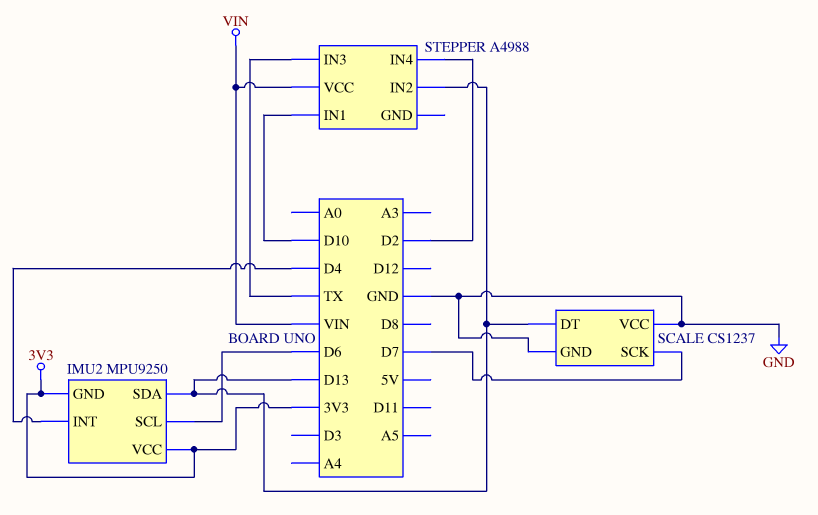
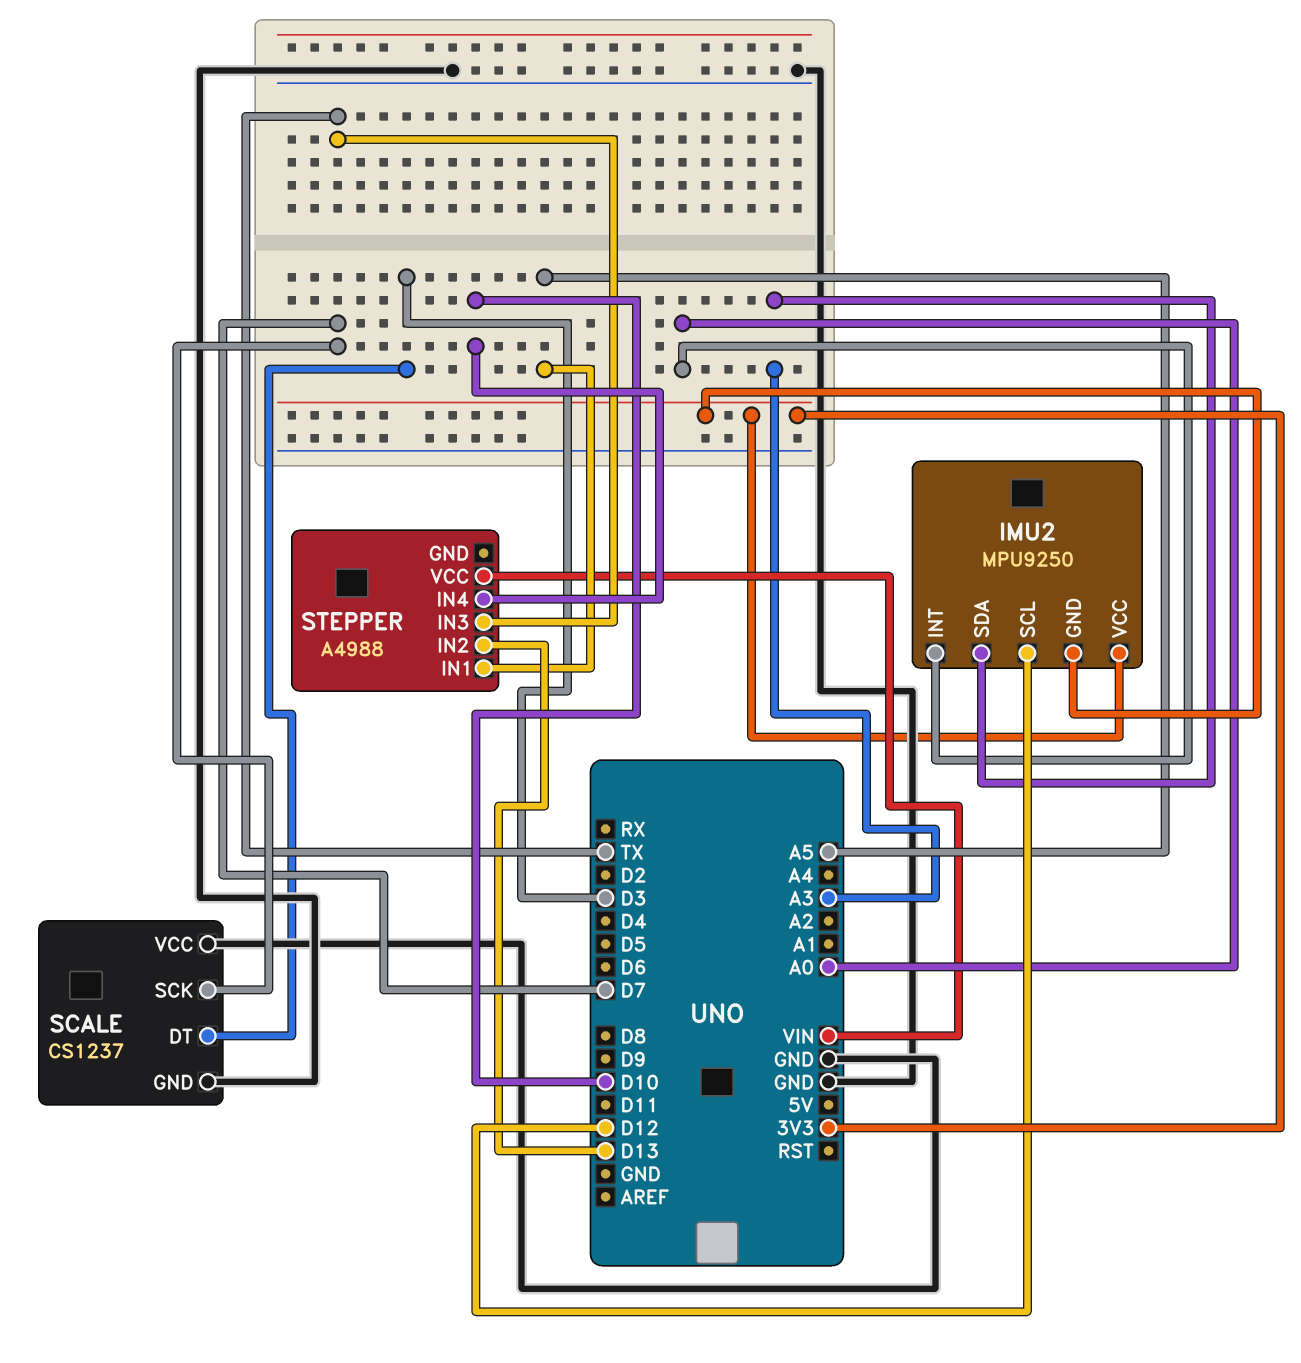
IMU2 pin INT: D4 -> A0
IMU2 pin SCL: D6 -> D12
IMU2 pin SDA: D13 -> A3
SCALE pin DT: D13 -> D3
STEPPER pin IN1: D10 -> A5
STEPPER pin IN4: D2 -> D10

